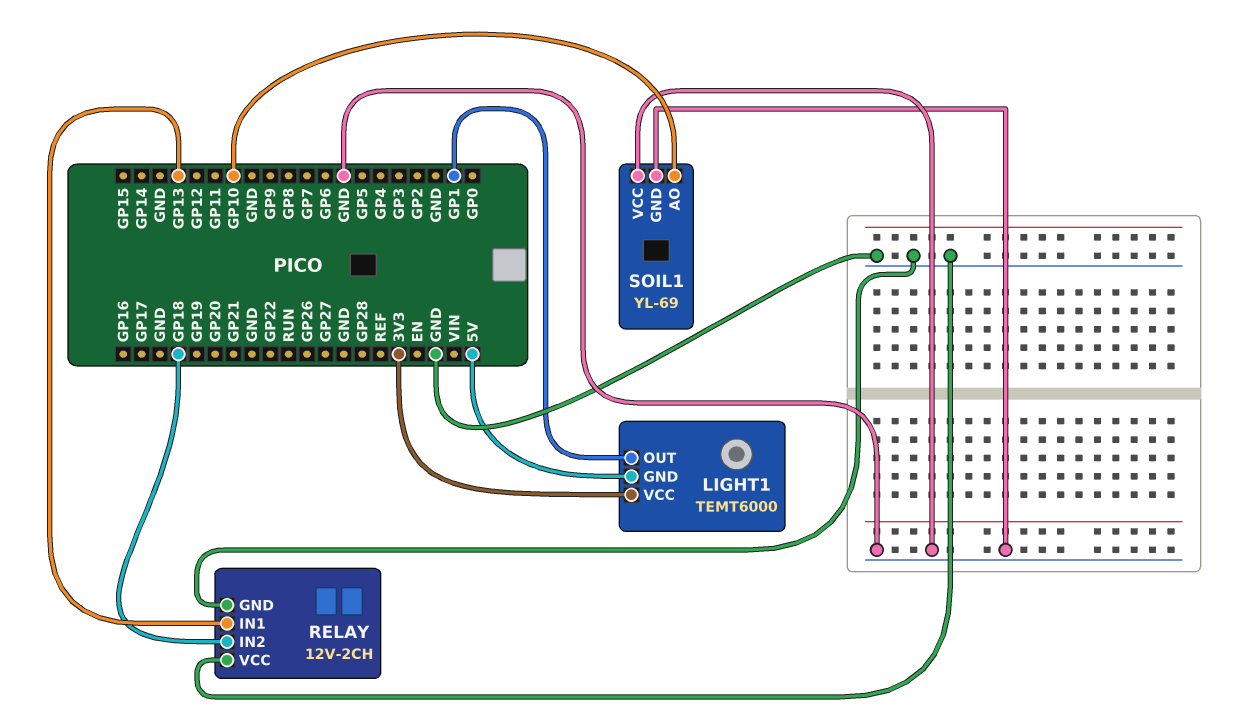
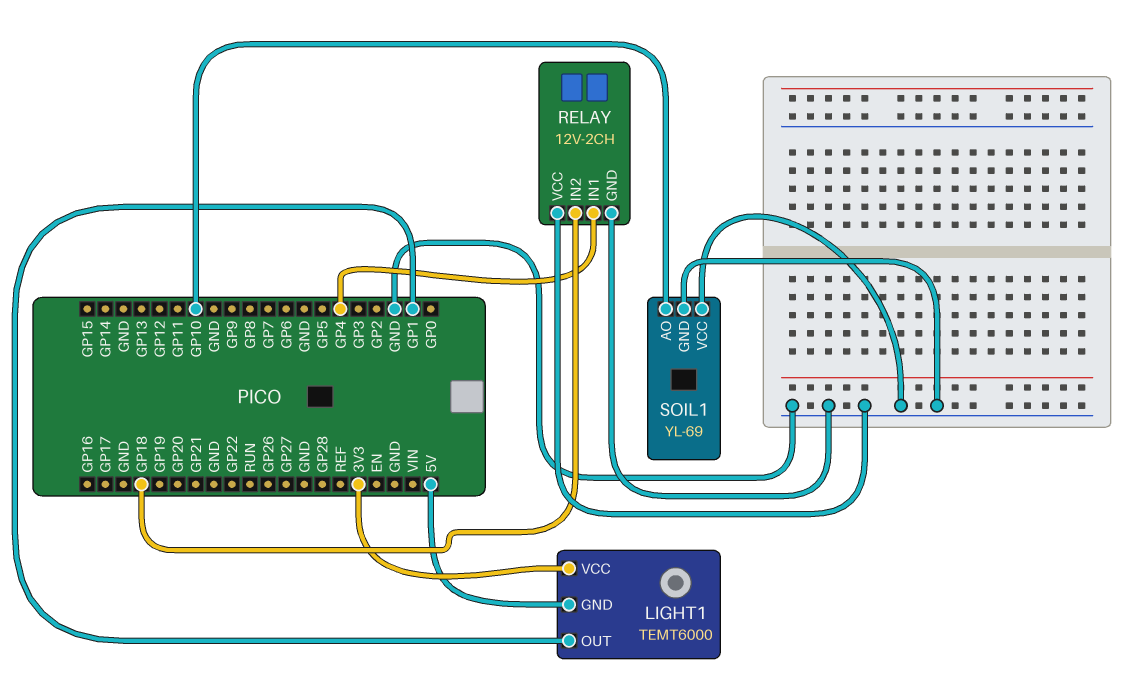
RELAY pin IN1: GP13 -> GP4

